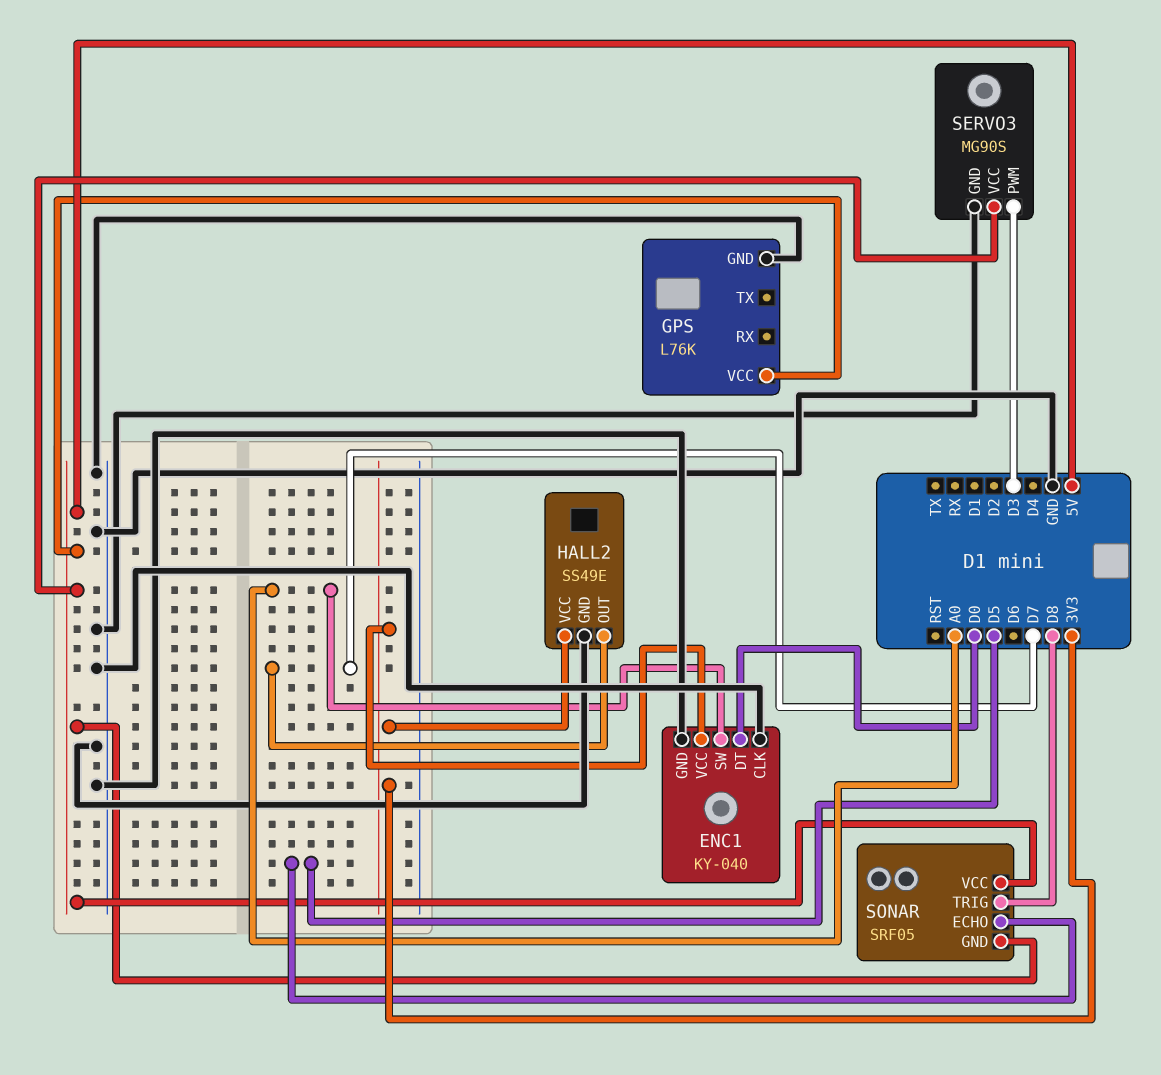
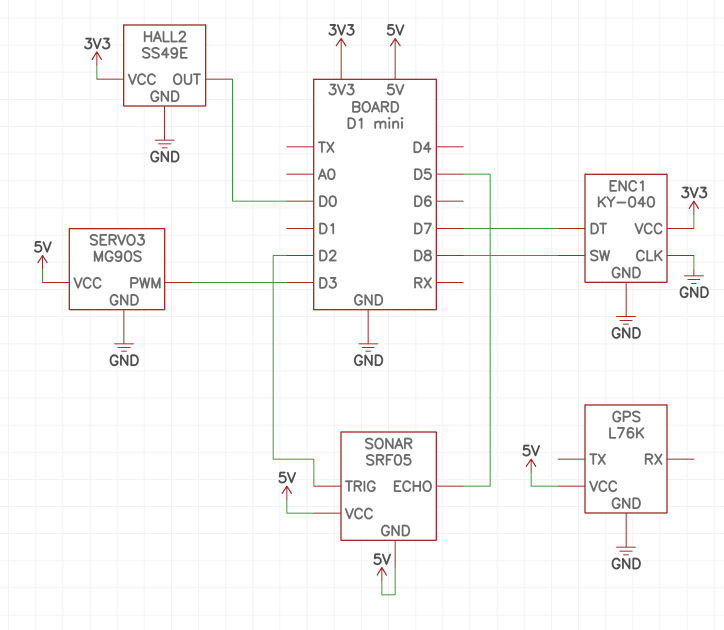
ENC1 pin DT: D0 -> D7
ENC1 pin SW: A0 -> D8
HALL2 pin OUT: D7 -> D0
SONAR pin TRIG: D8 -> D2

